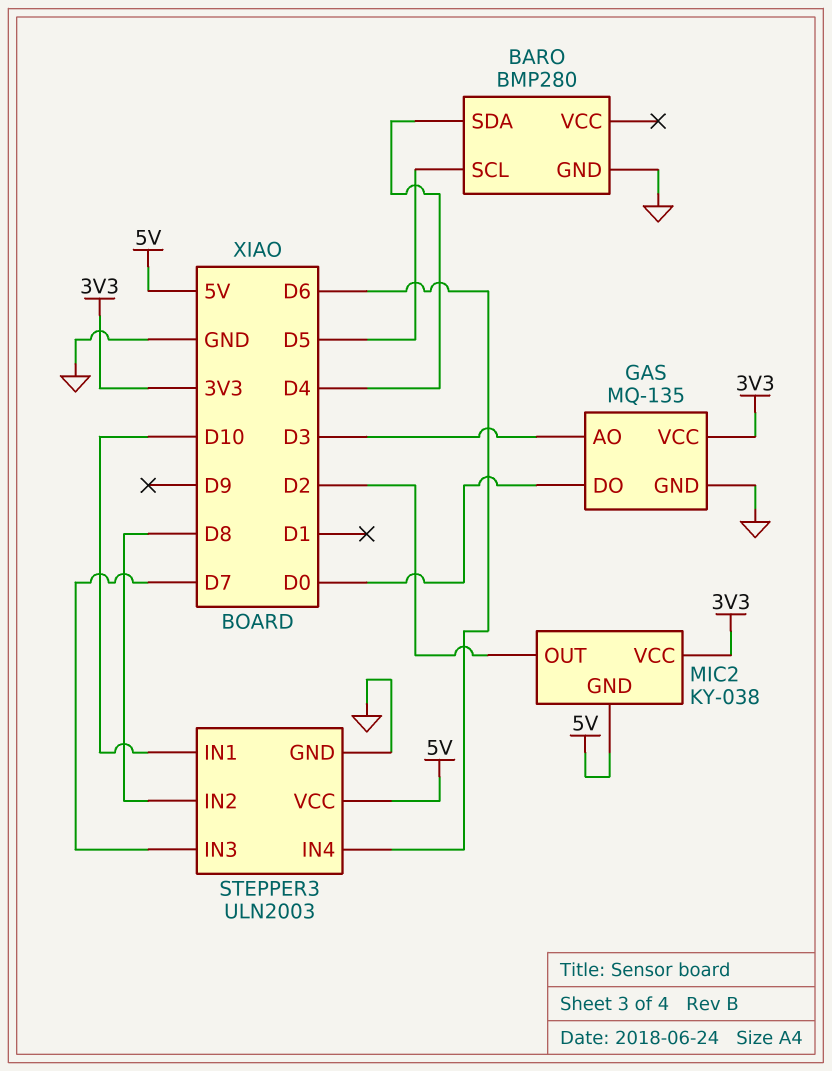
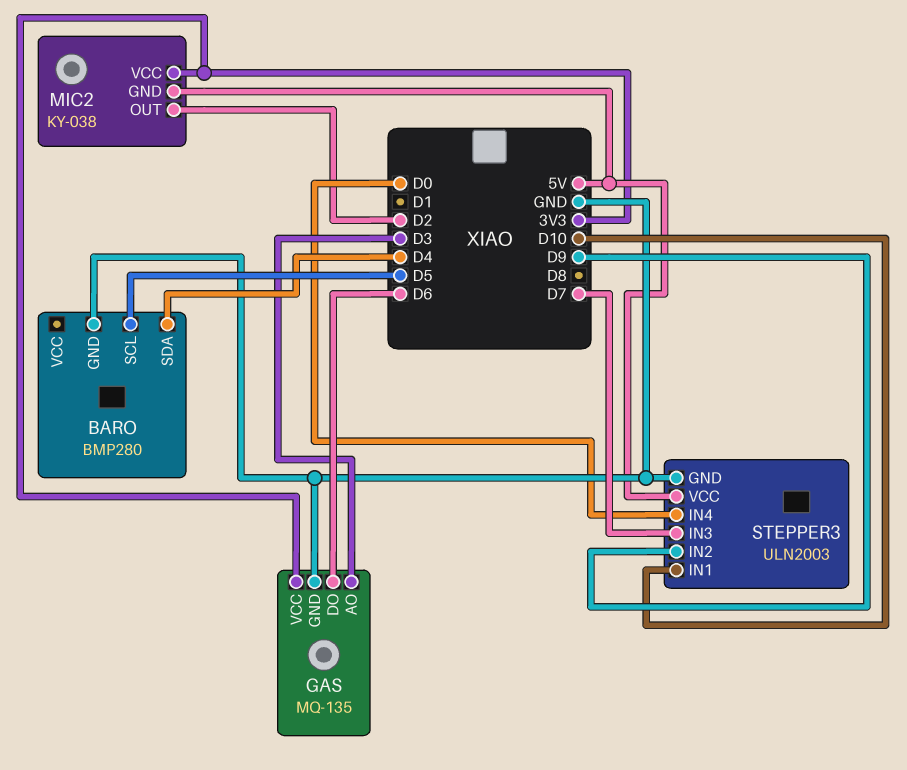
GAS pin DO: D0 -> D6
STEPPER3 pin IN2: D8 -> D9
STEPPER3 pin IN4: D6 -> D0

